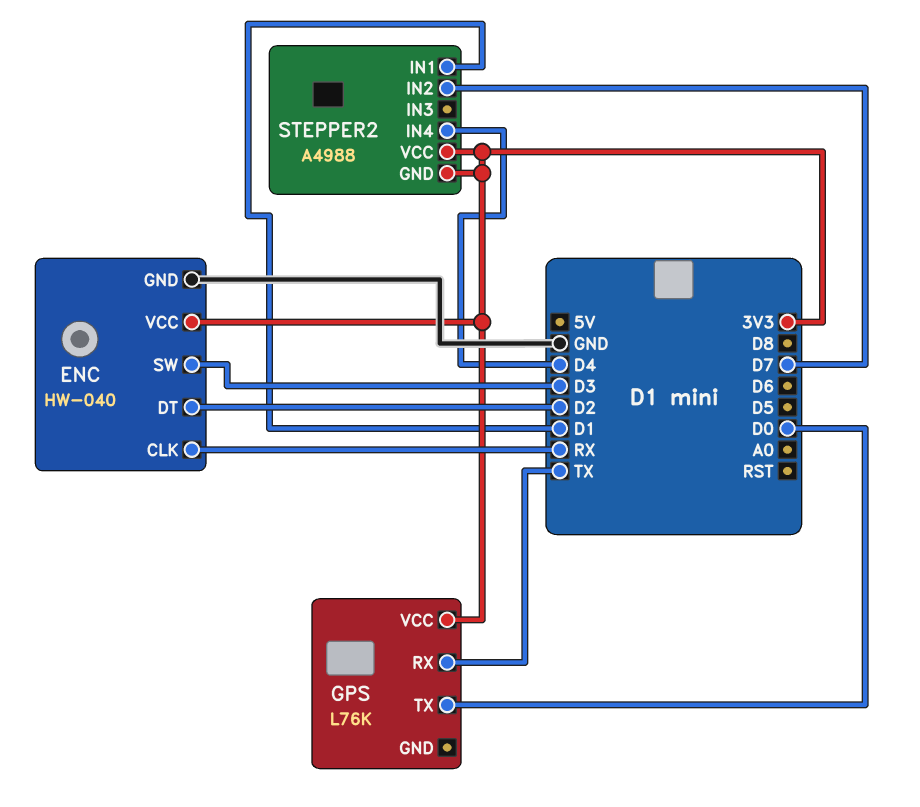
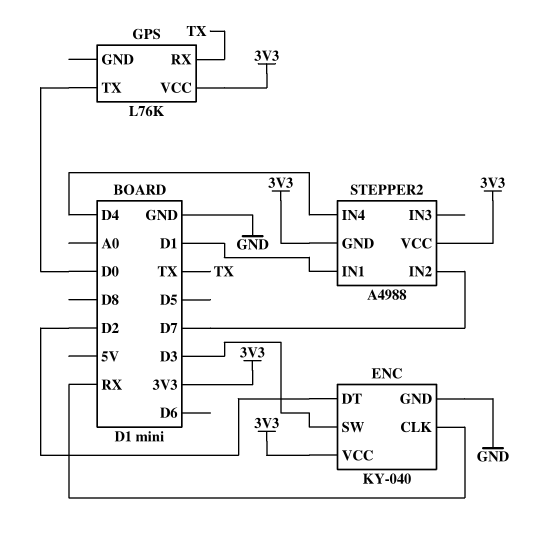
ENC: HW-040 -> KY-040

